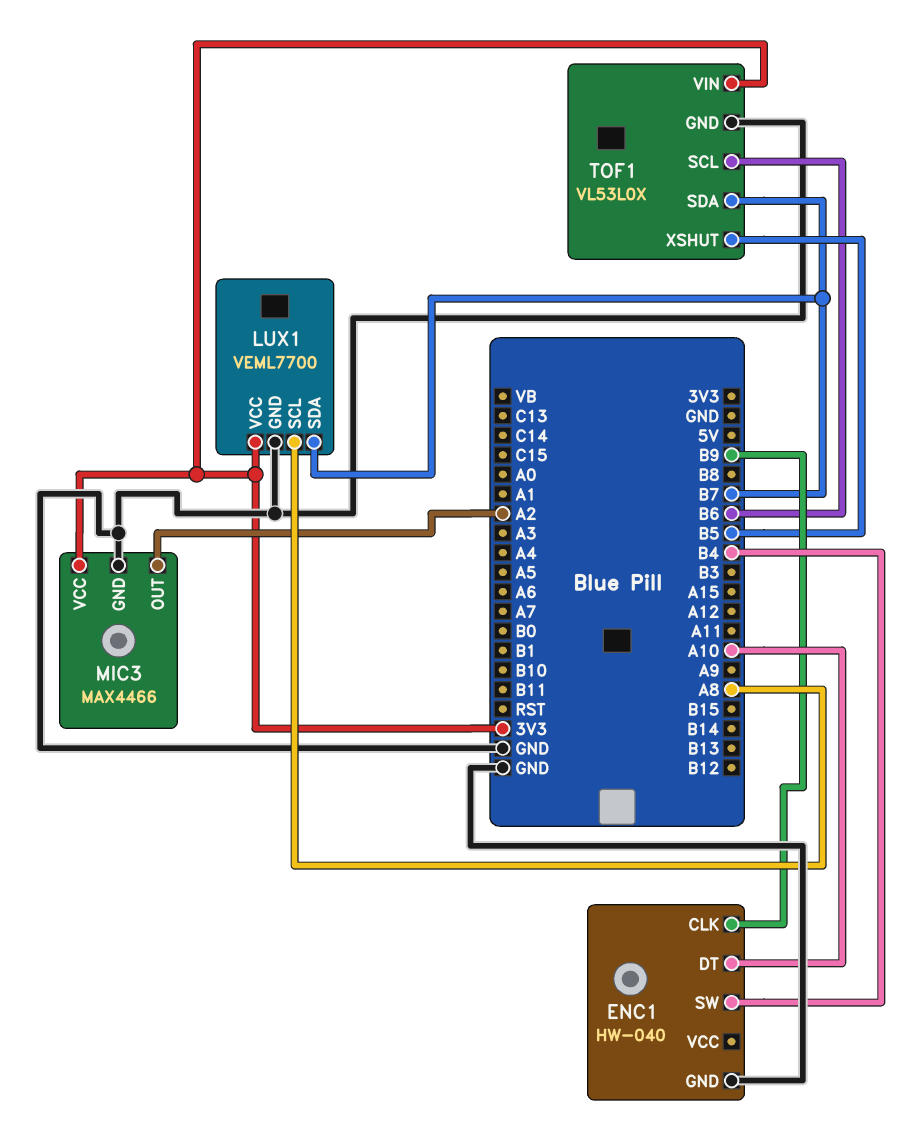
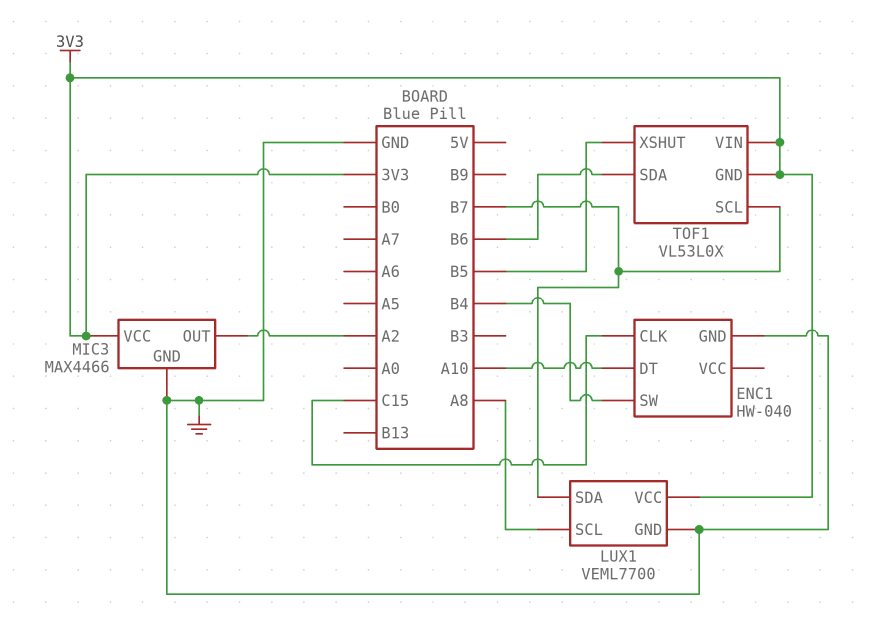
ENC1 pin CLK: B9 -> C15
TOF1 pin GND: GND -> 3V3
TOF1 pin SCL: B6 -> B7
TOF1 pin SDA: B7 -> B6

